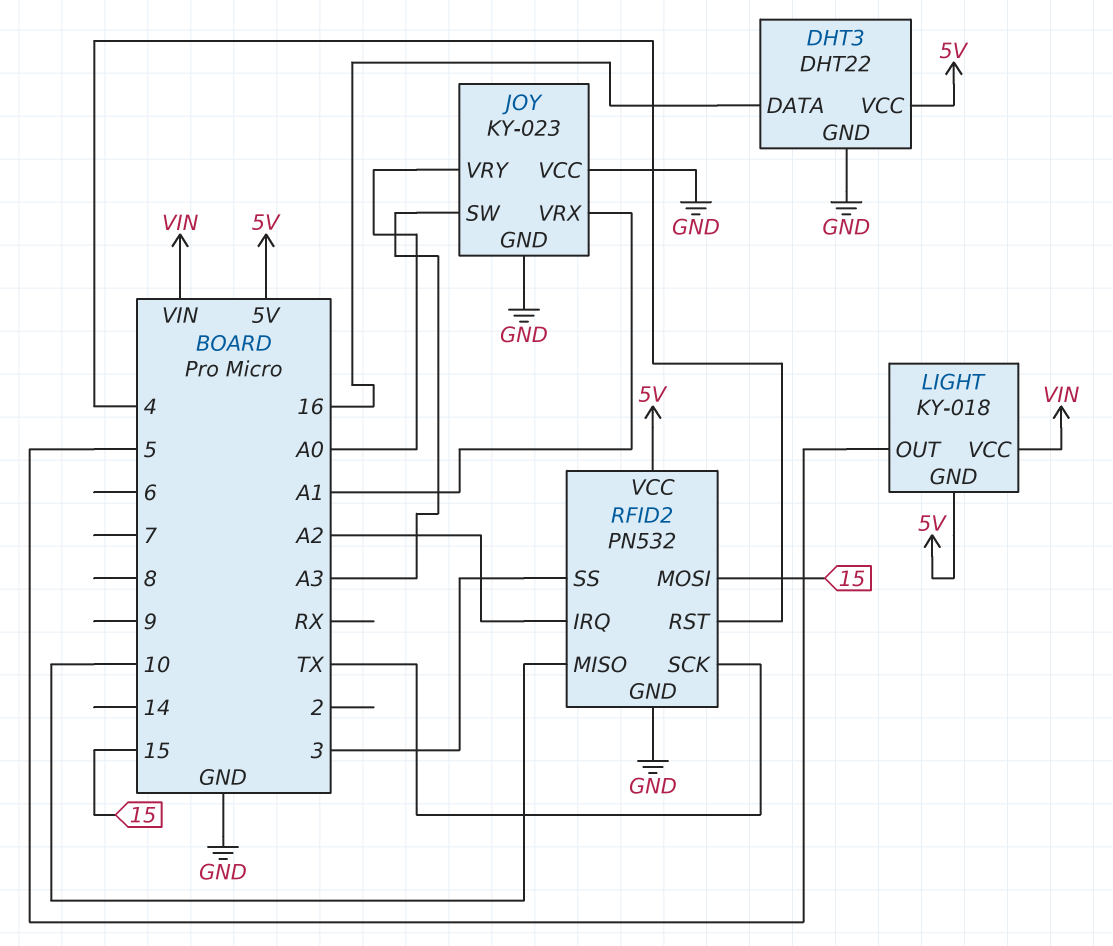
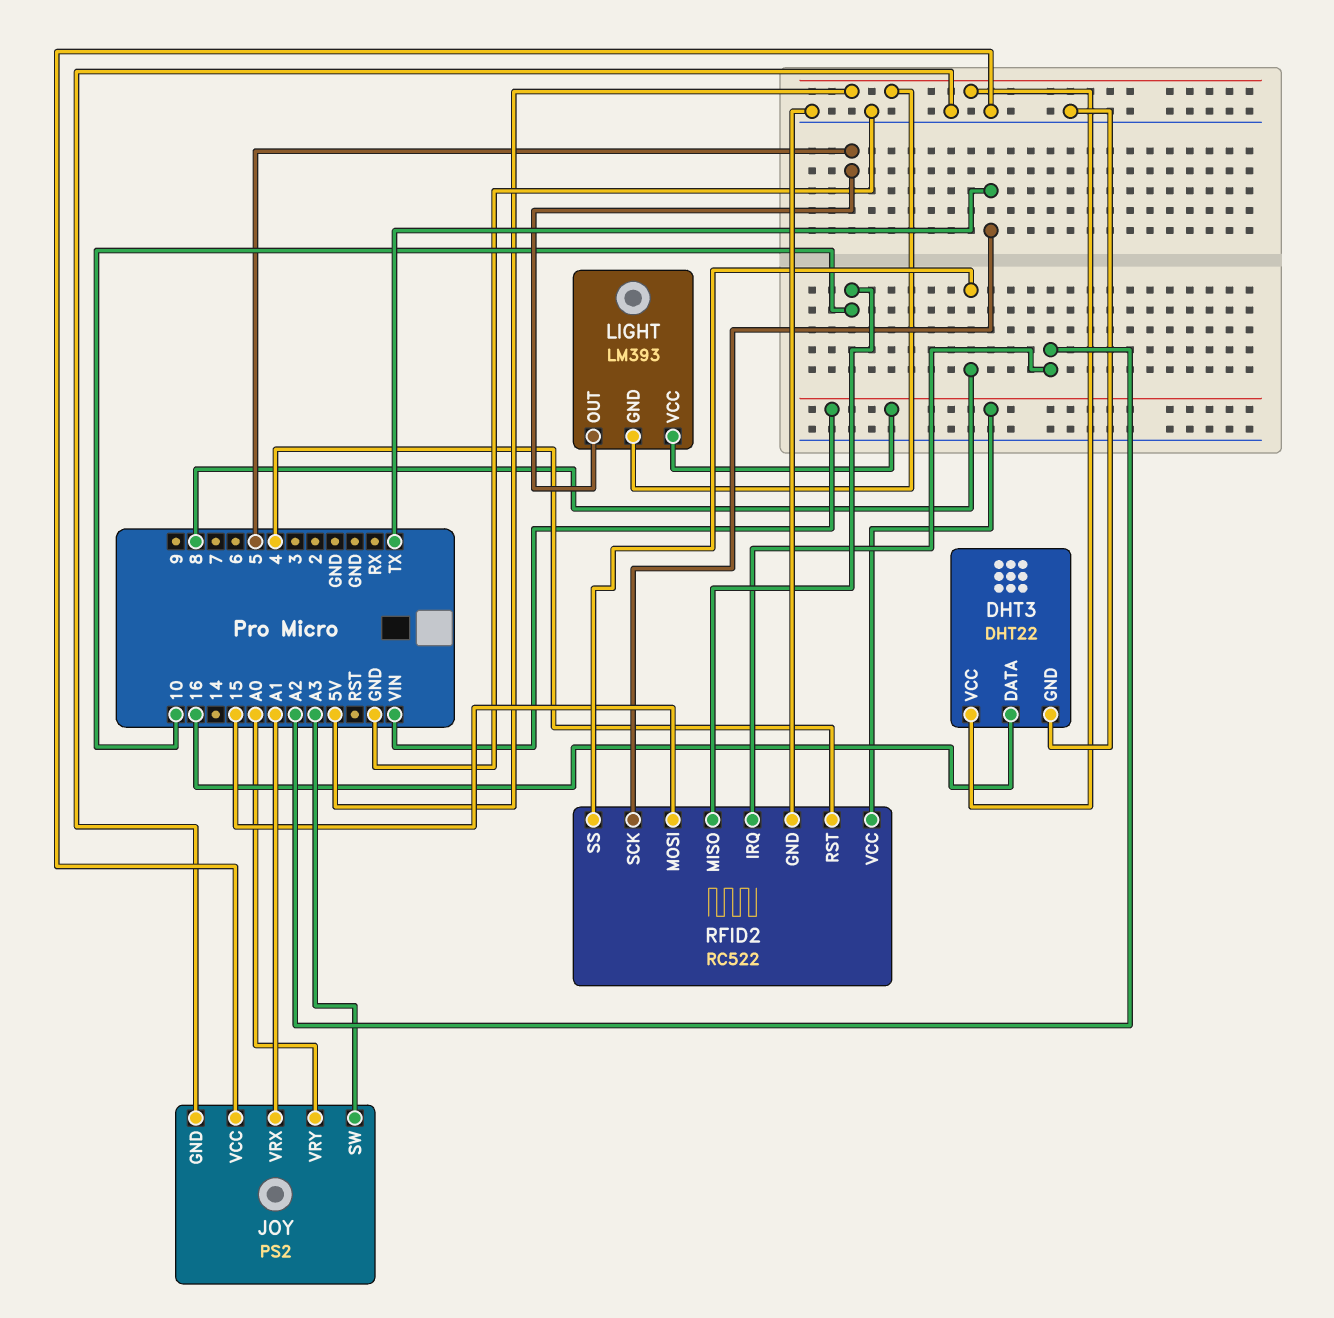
JOY: KY-023 -> PS2
LIGHT: KY-018 -> LM393
RFID2: PN532 -> RC522
RFID2 pin SS: 3 -> 8
RFID2 pin VCC: 5V -> VIN

